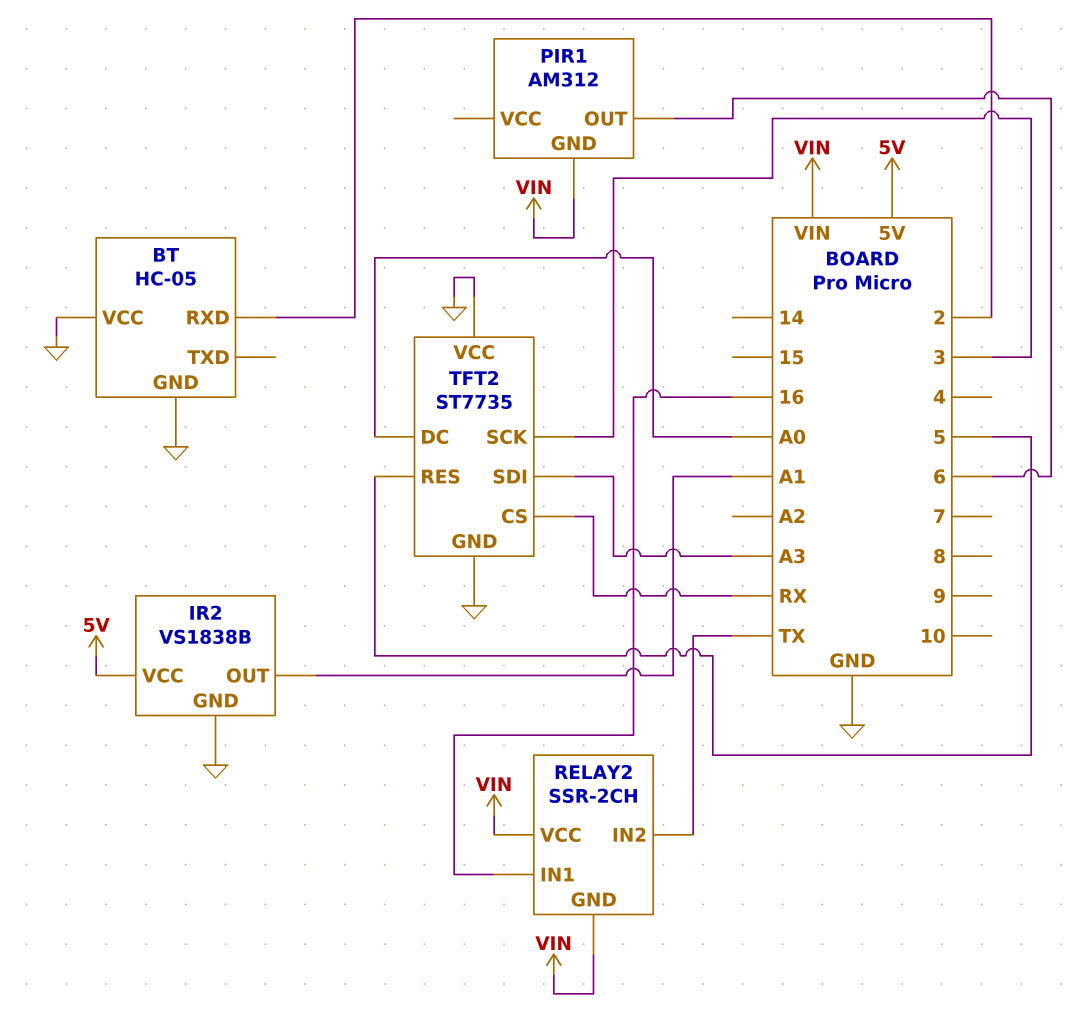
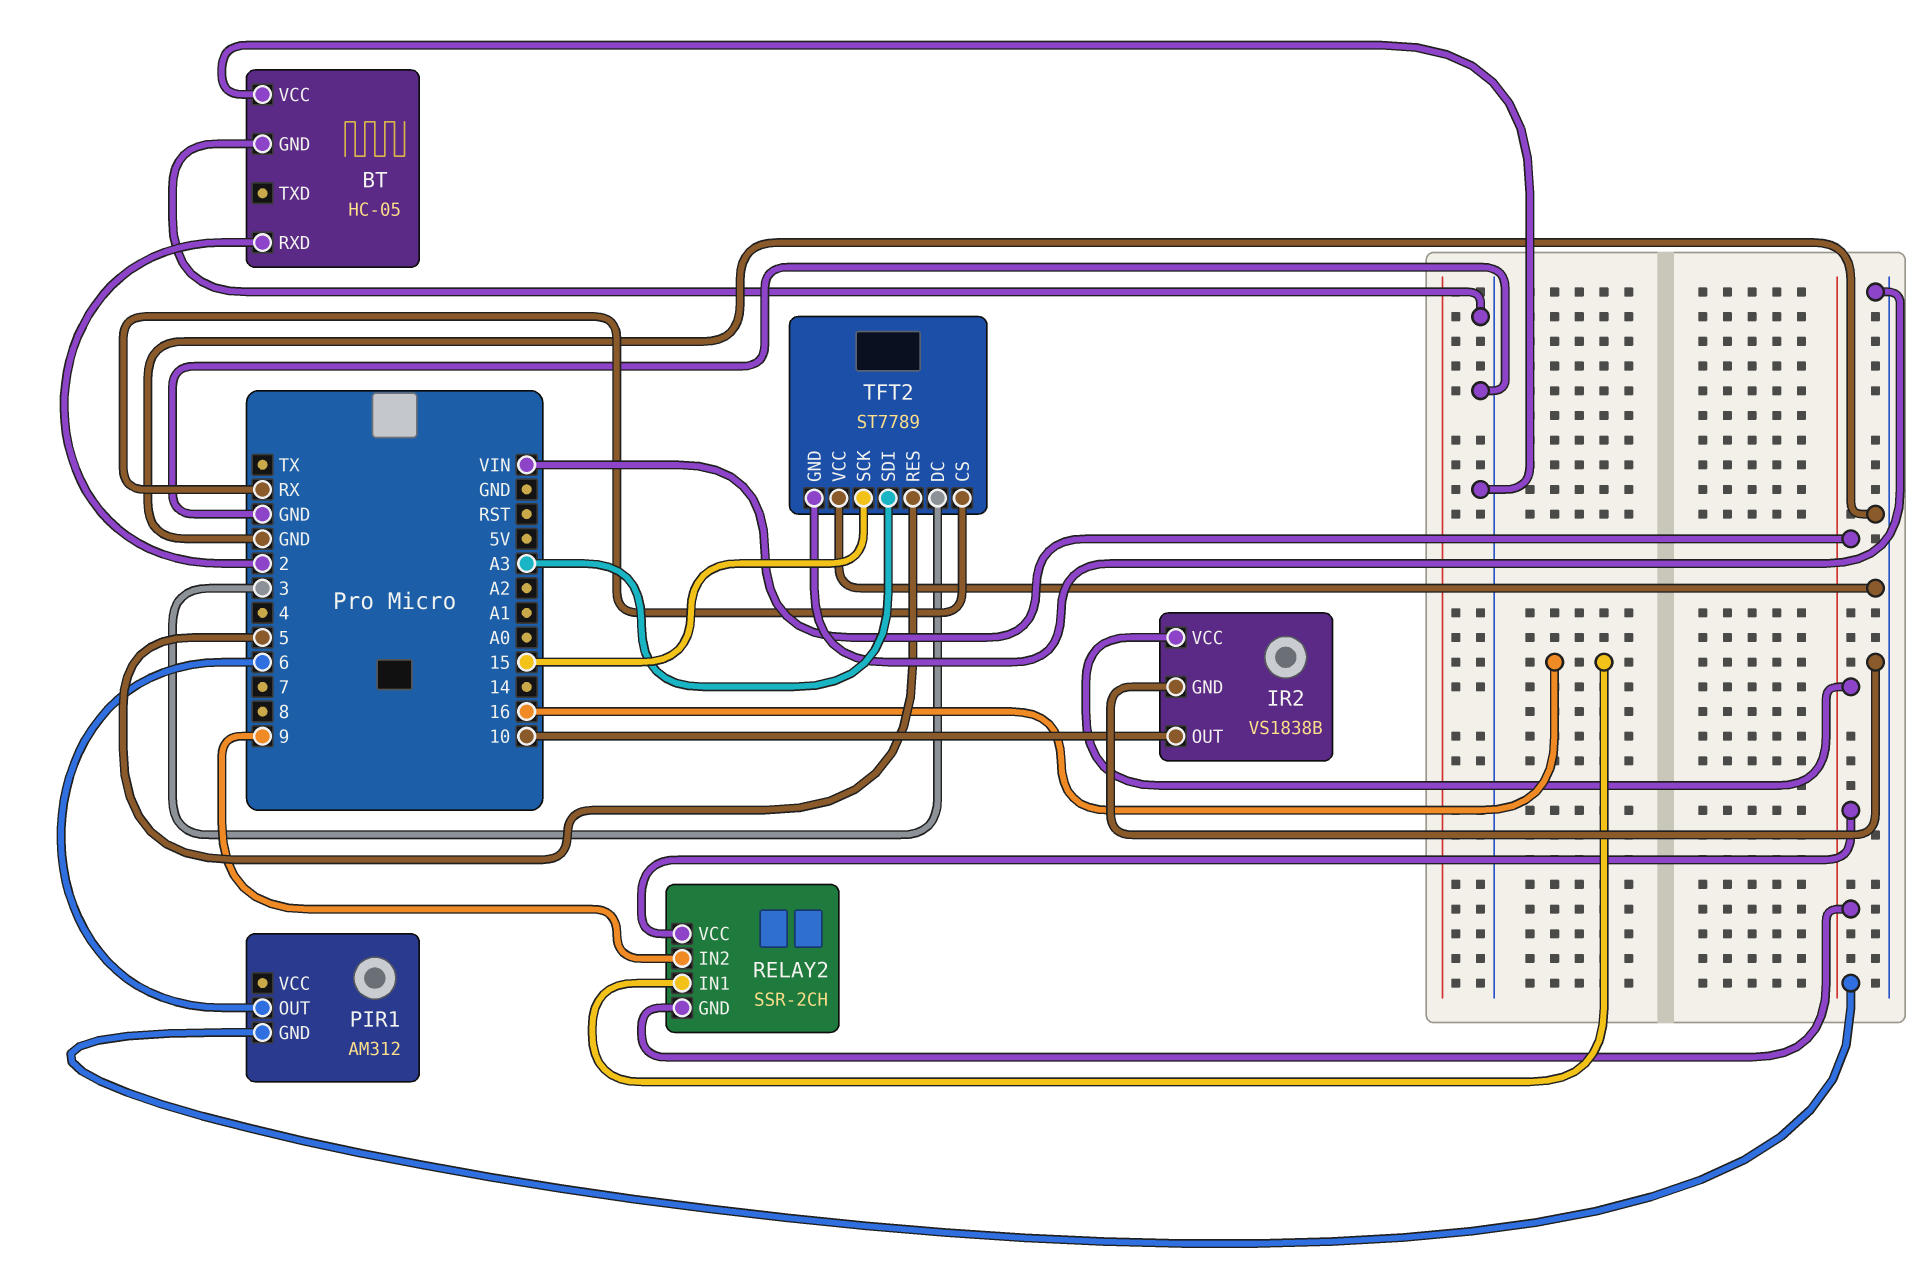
IR2 pin OUT: A1 -> 10
IR2 pin VCC: 5V -> VIN
RELAY2 pin IN2: TX -> 9
TFT2: ST7735 -> ST7789
TFT2 pin DC: A0 -> 3
TFT2 pin SCK: 3 -> 15

